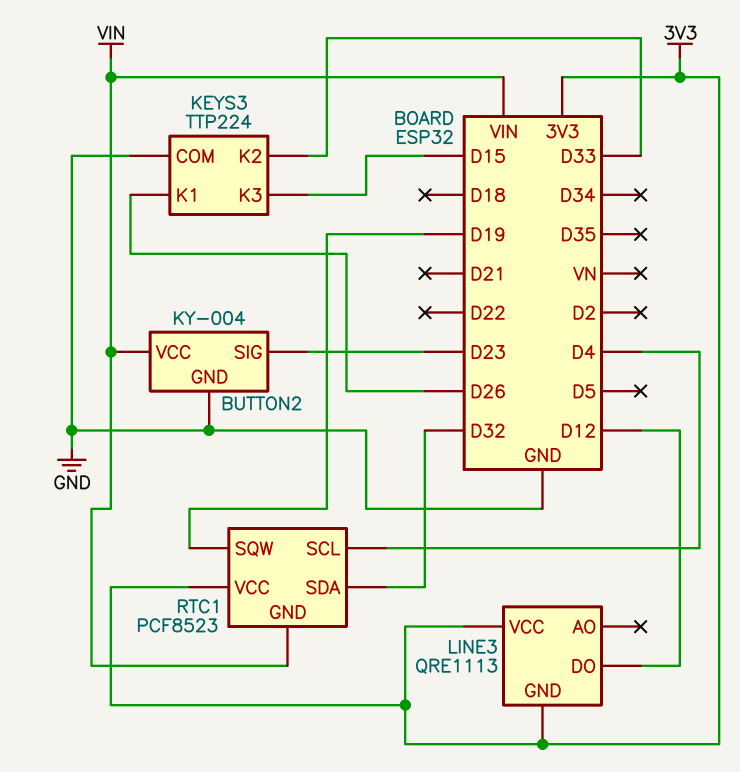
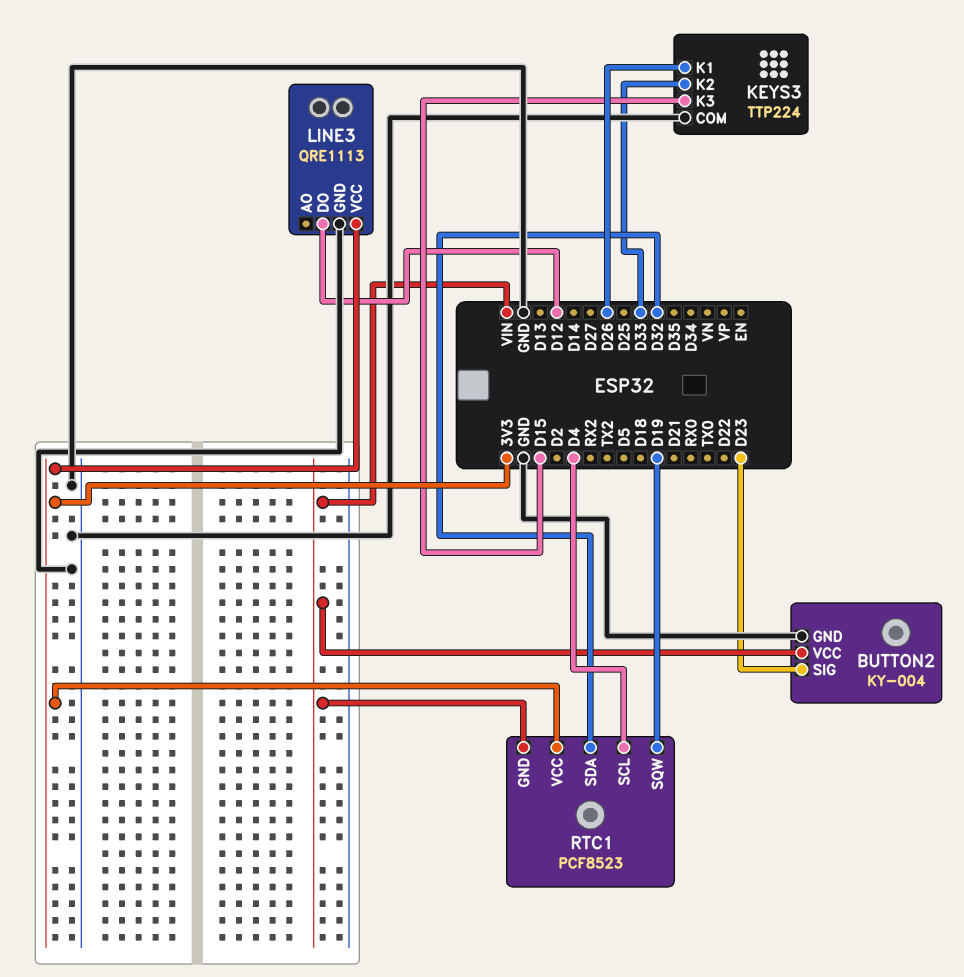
LINE3 pin GND: 3V3 -> GND

